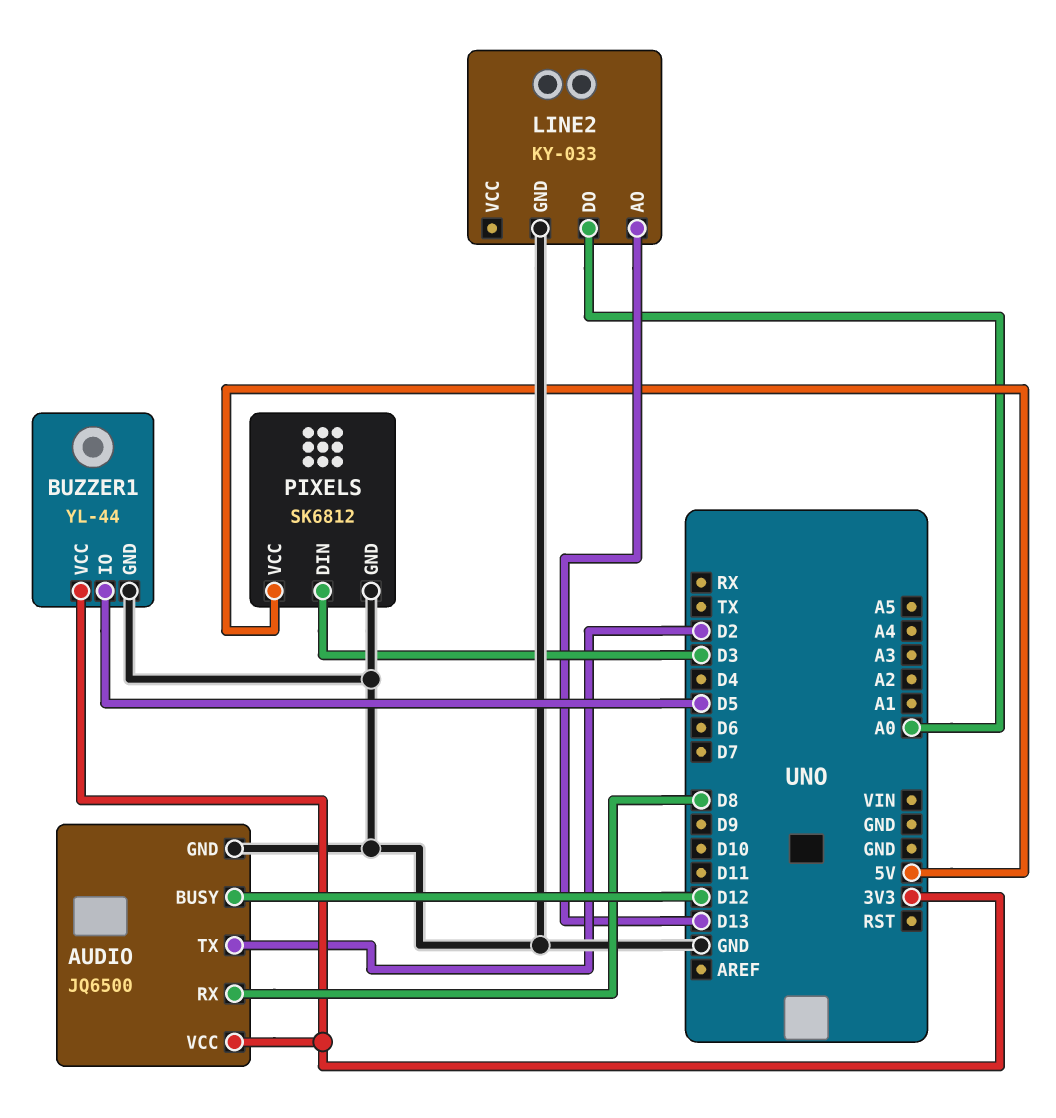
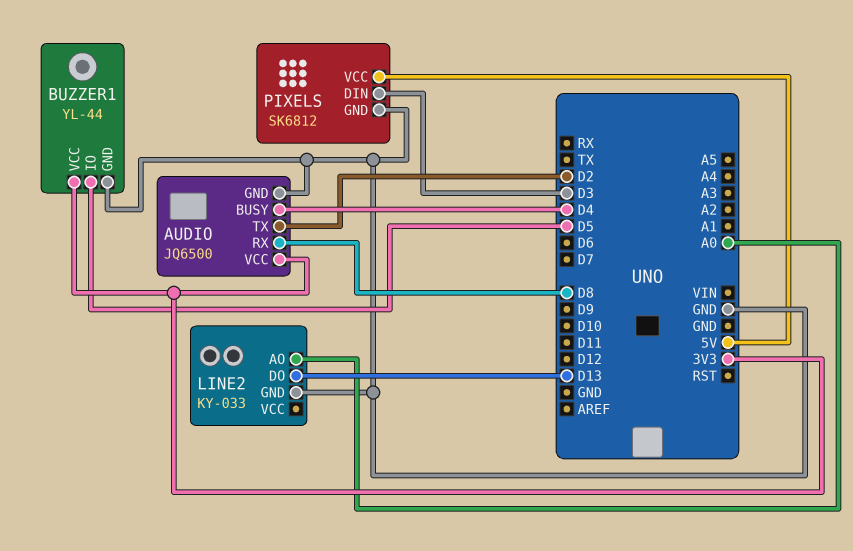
AUDIO pin BUSY: D12 -> D4
LINE2 pin AO: D13 -> A0
LINE2 pin DO: A0 -> D13

